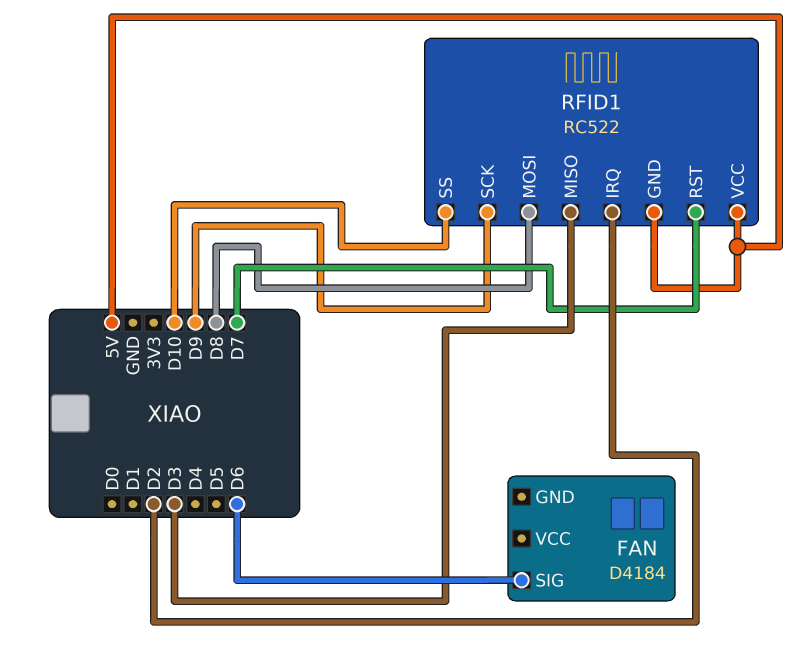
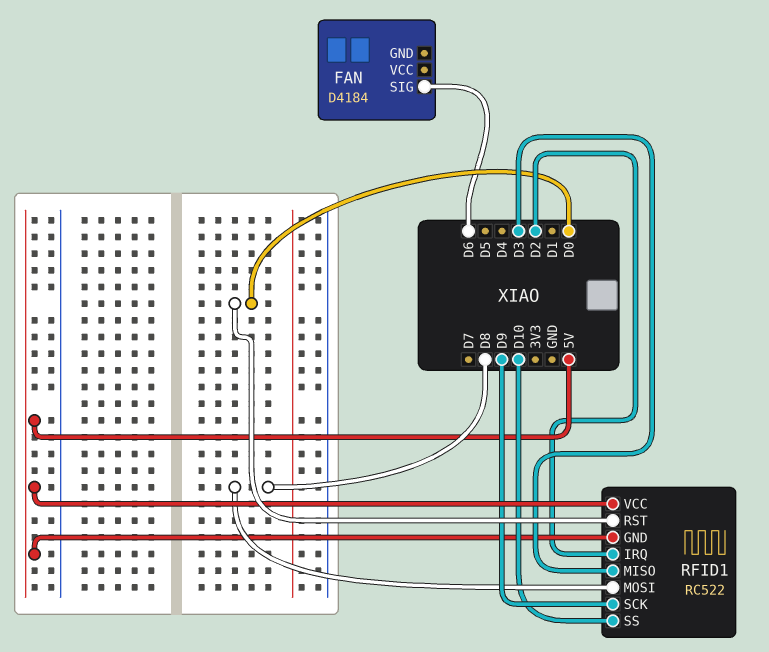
RFID1 pin RST: D7 -> D0

